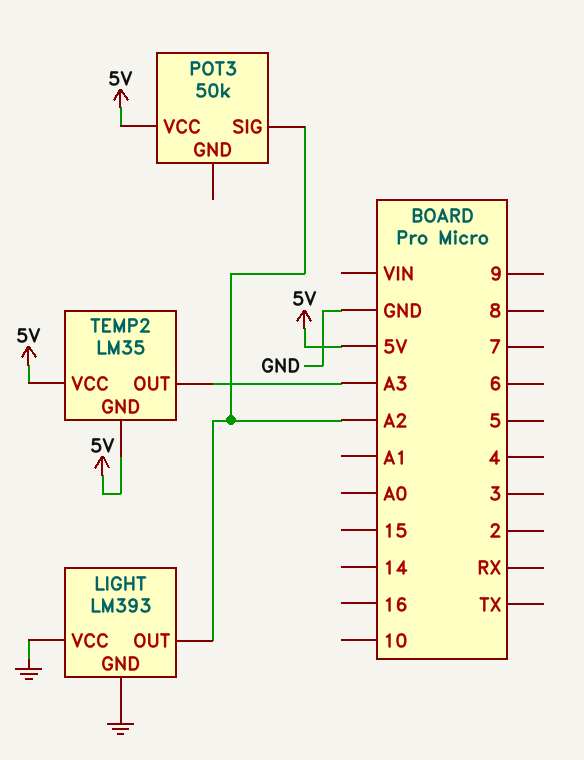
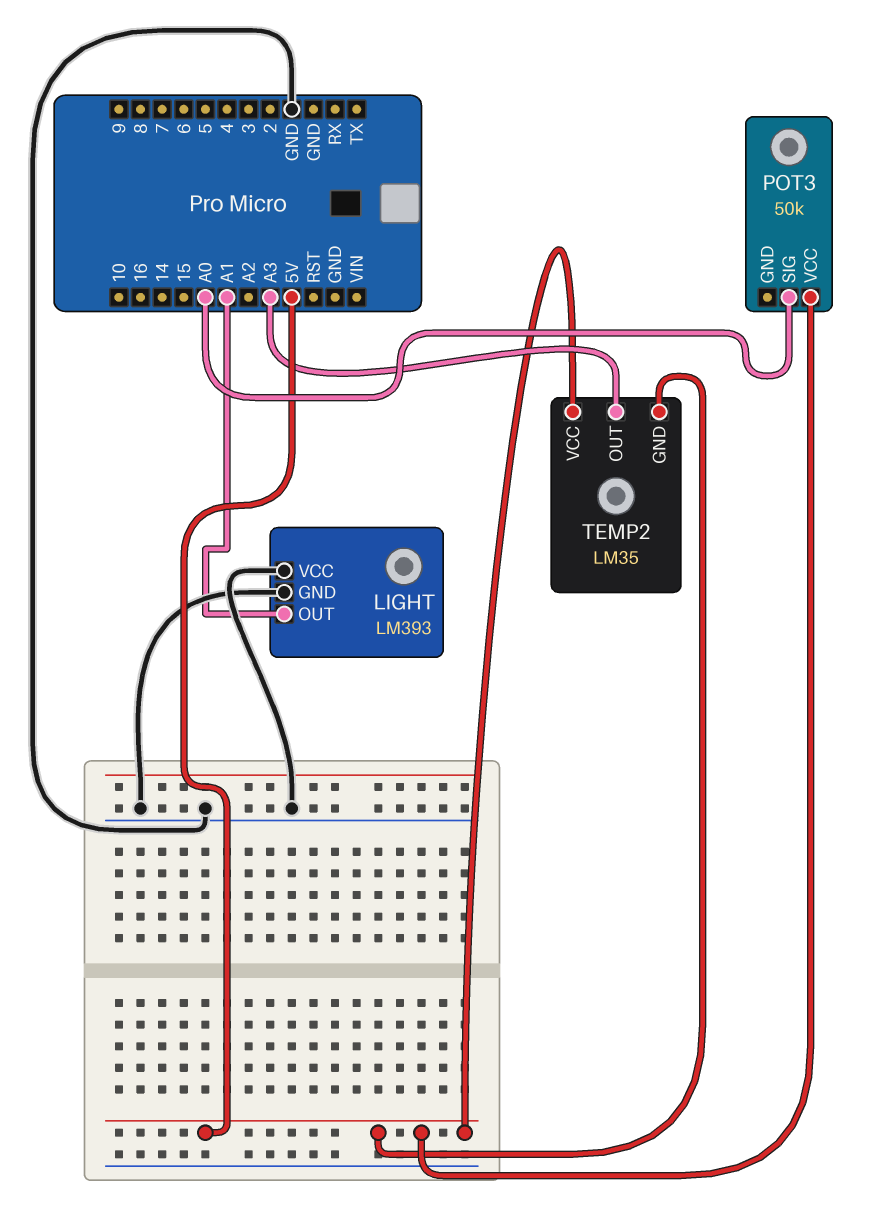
LIGHT pin OUT: A2 -> A1
POT3 pin SIG: A2 -> A0

